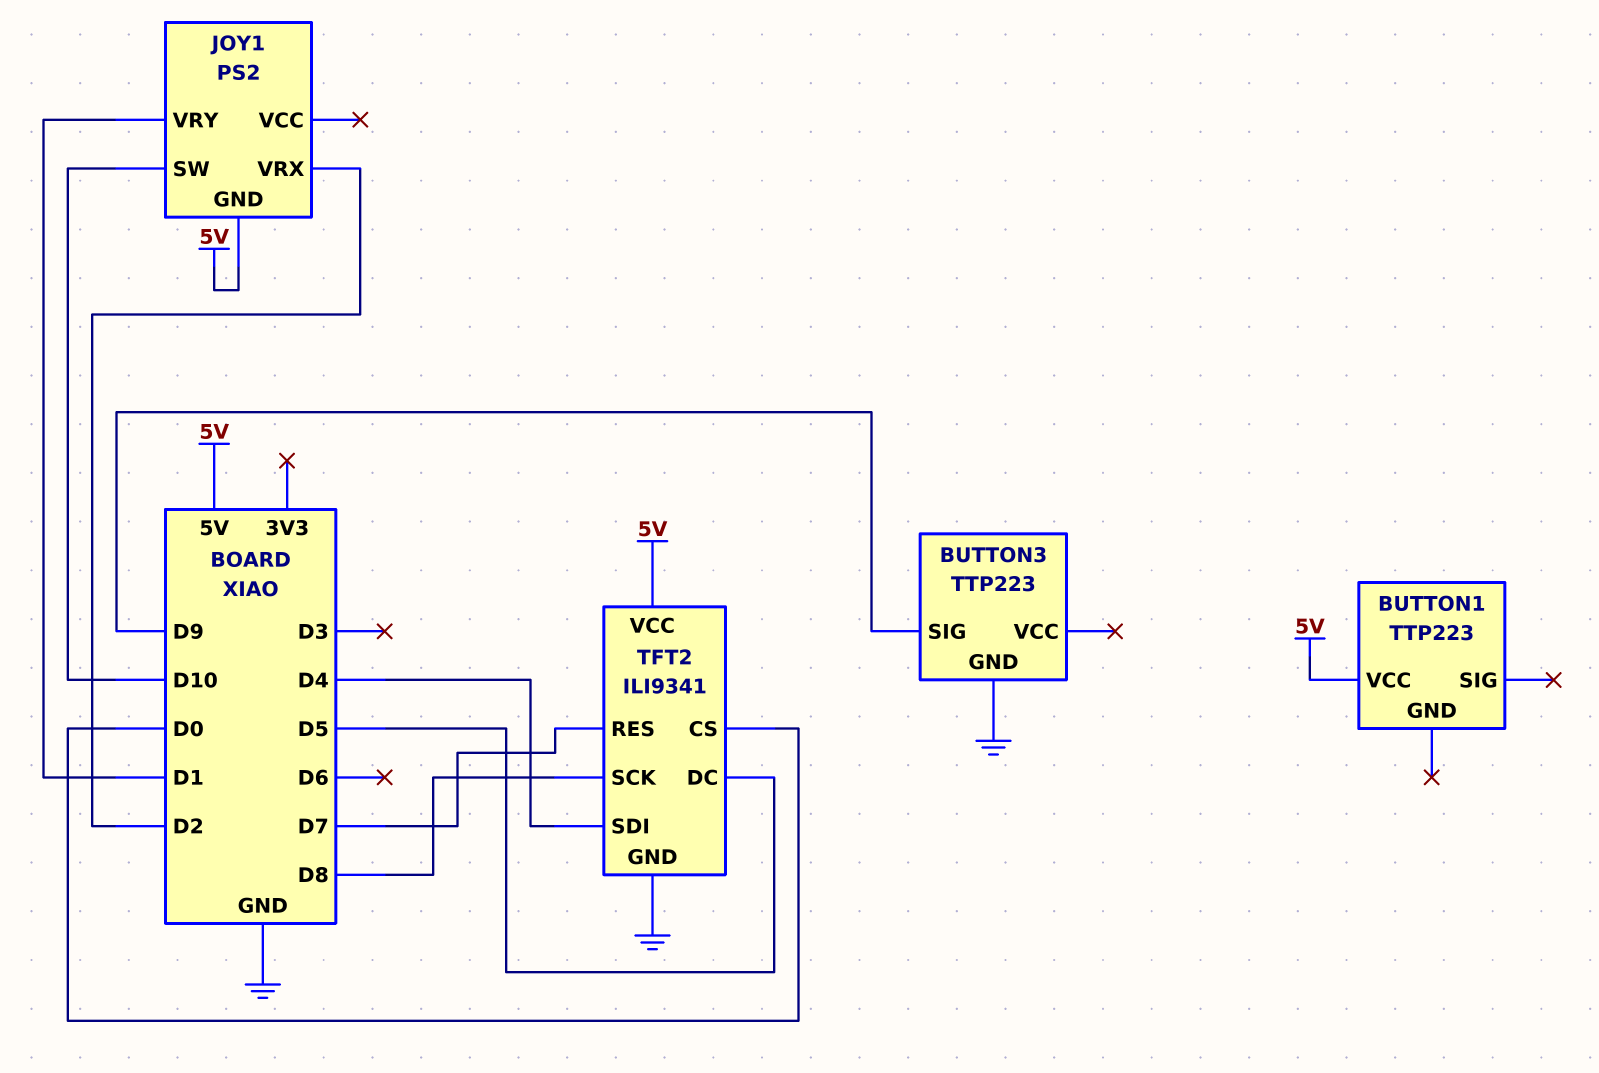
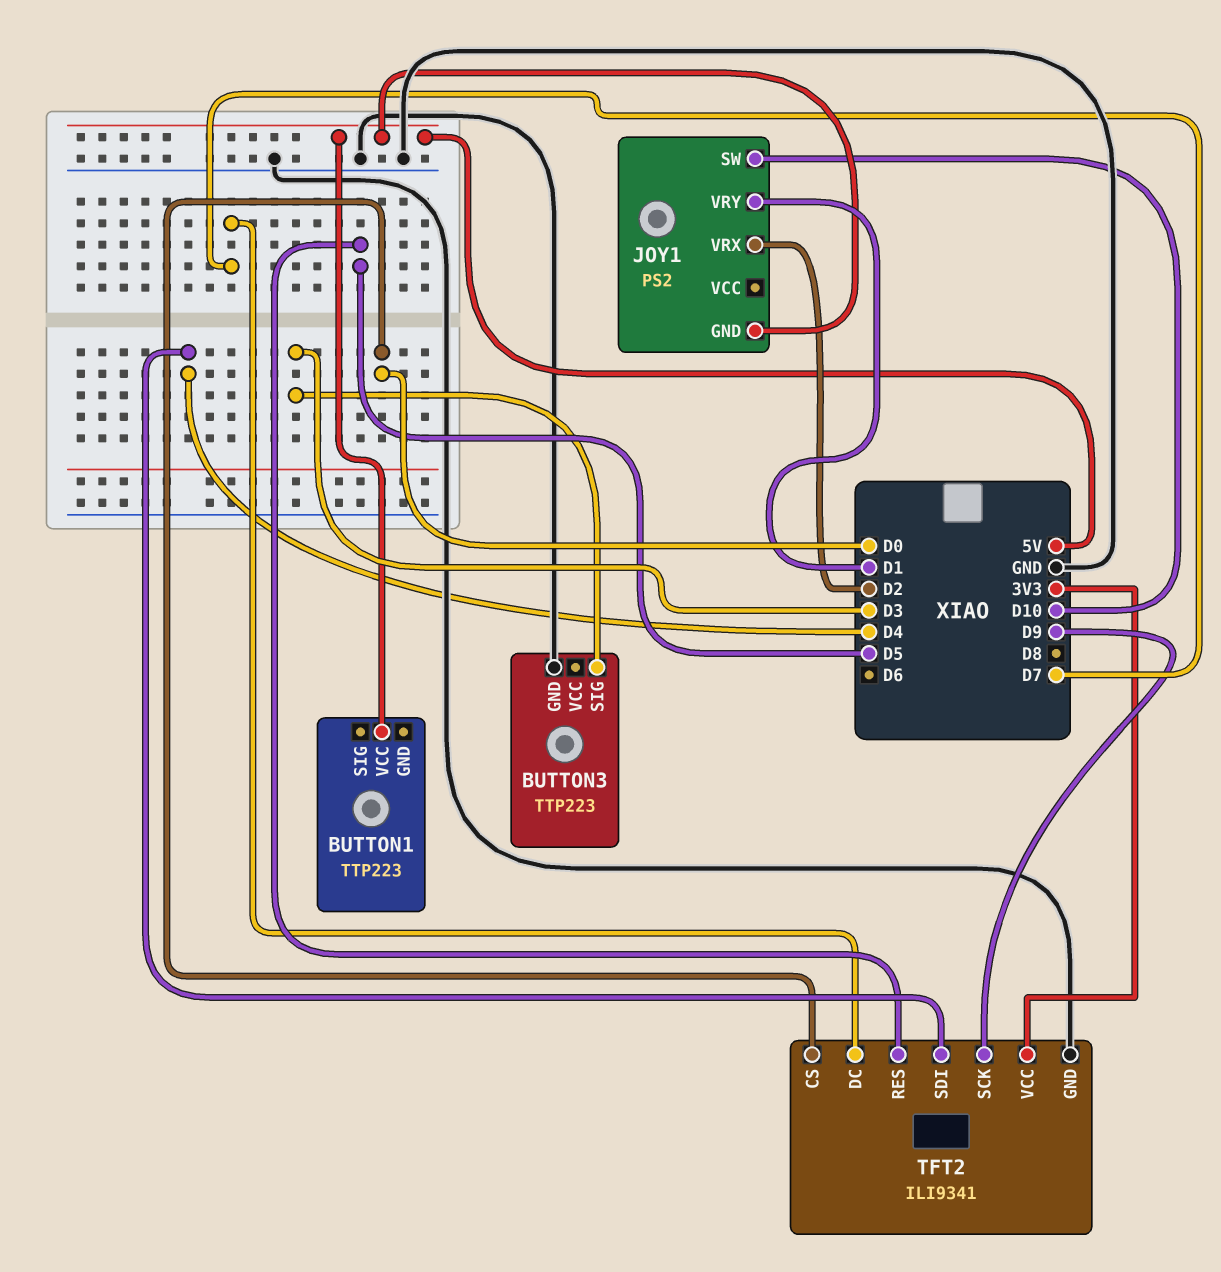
BUTTON3 pin SIG: D9 -> D3
TFT2 pin DC: D5 -> D7
TFT2 pin RES: D7 -> D5
TFT2 pin SCK: D8 -> D9
TFT2 pin VCC: 5V -> 3V3

